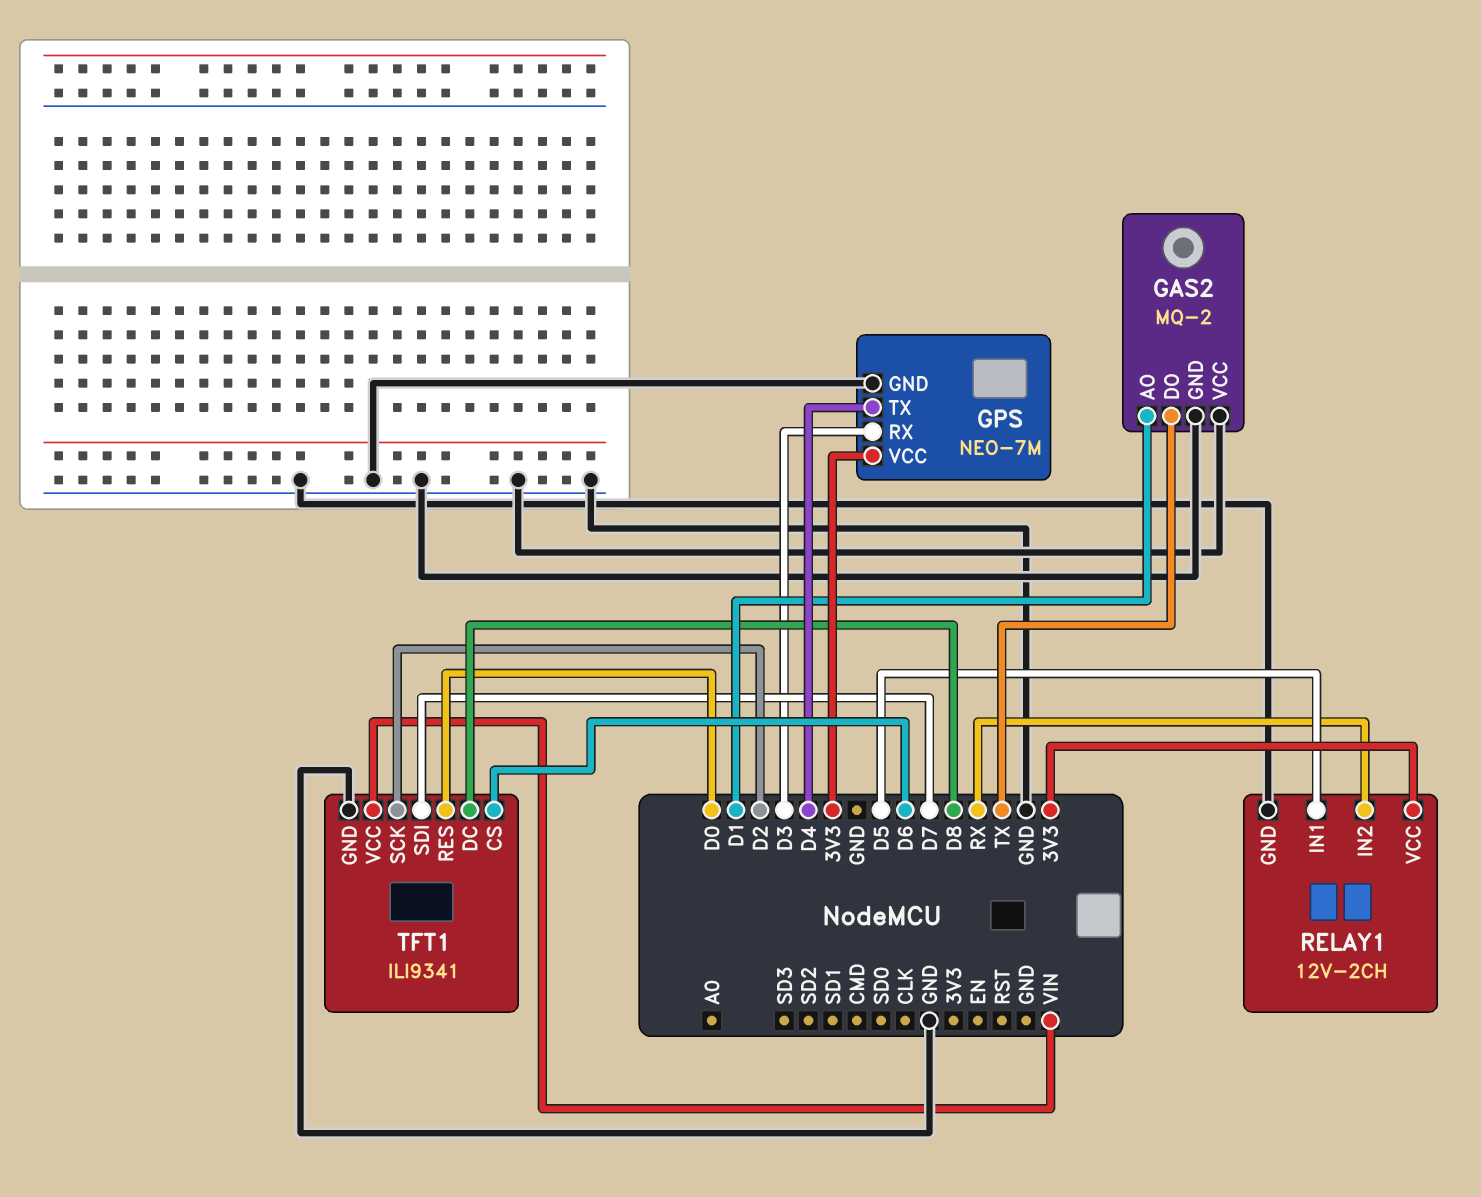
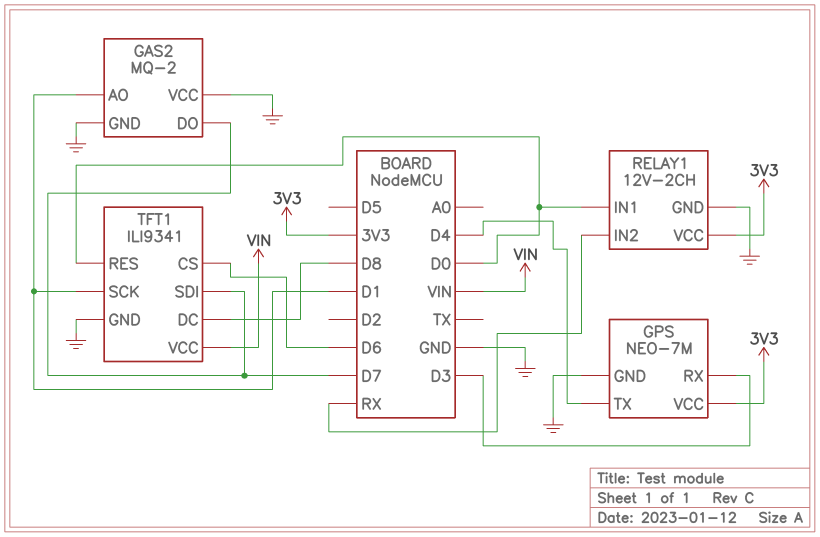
GAS2 pin DO: TX -> D7
RELAY1 pin IN1: D5 -> D0
TFT1 pin SCK: D2 -> D1

